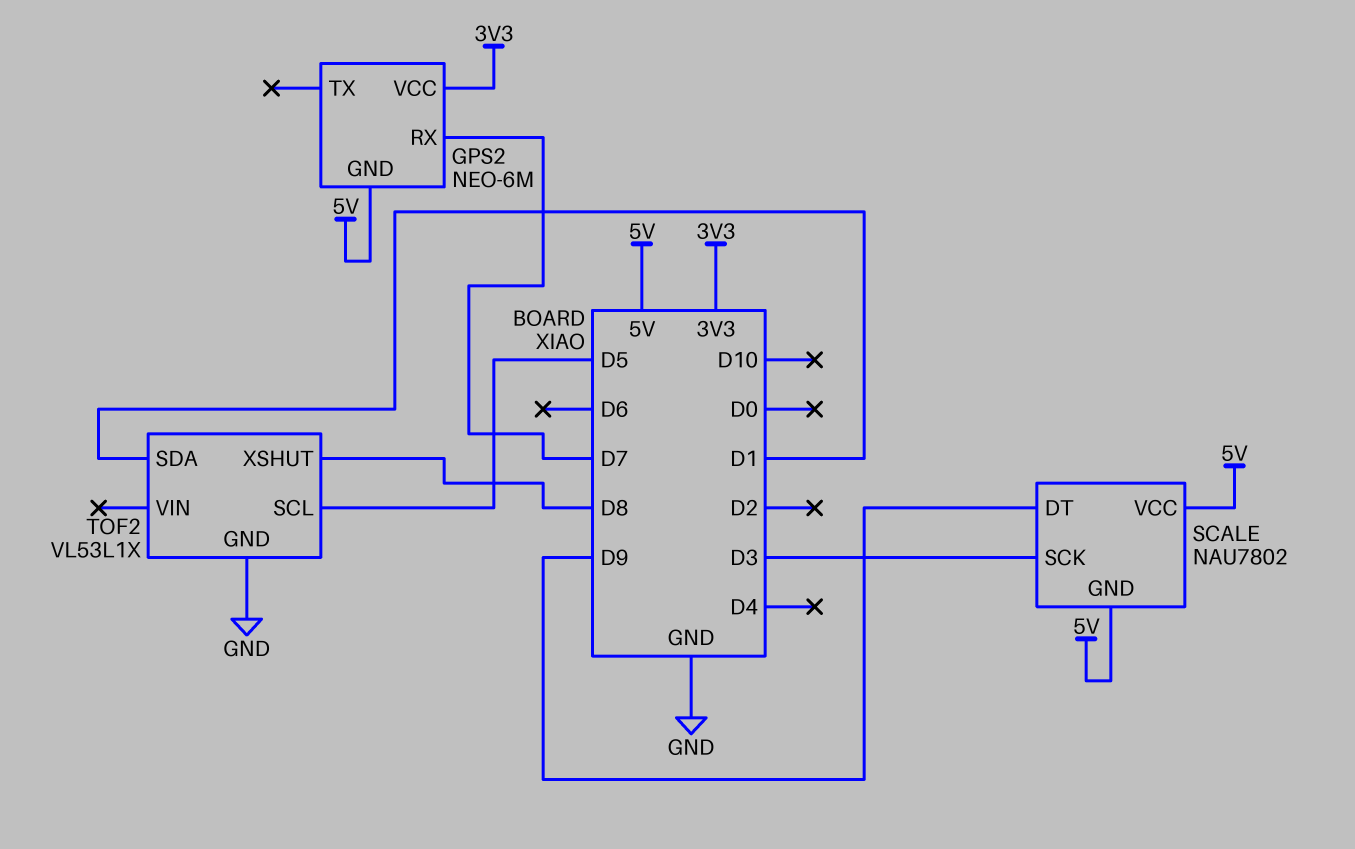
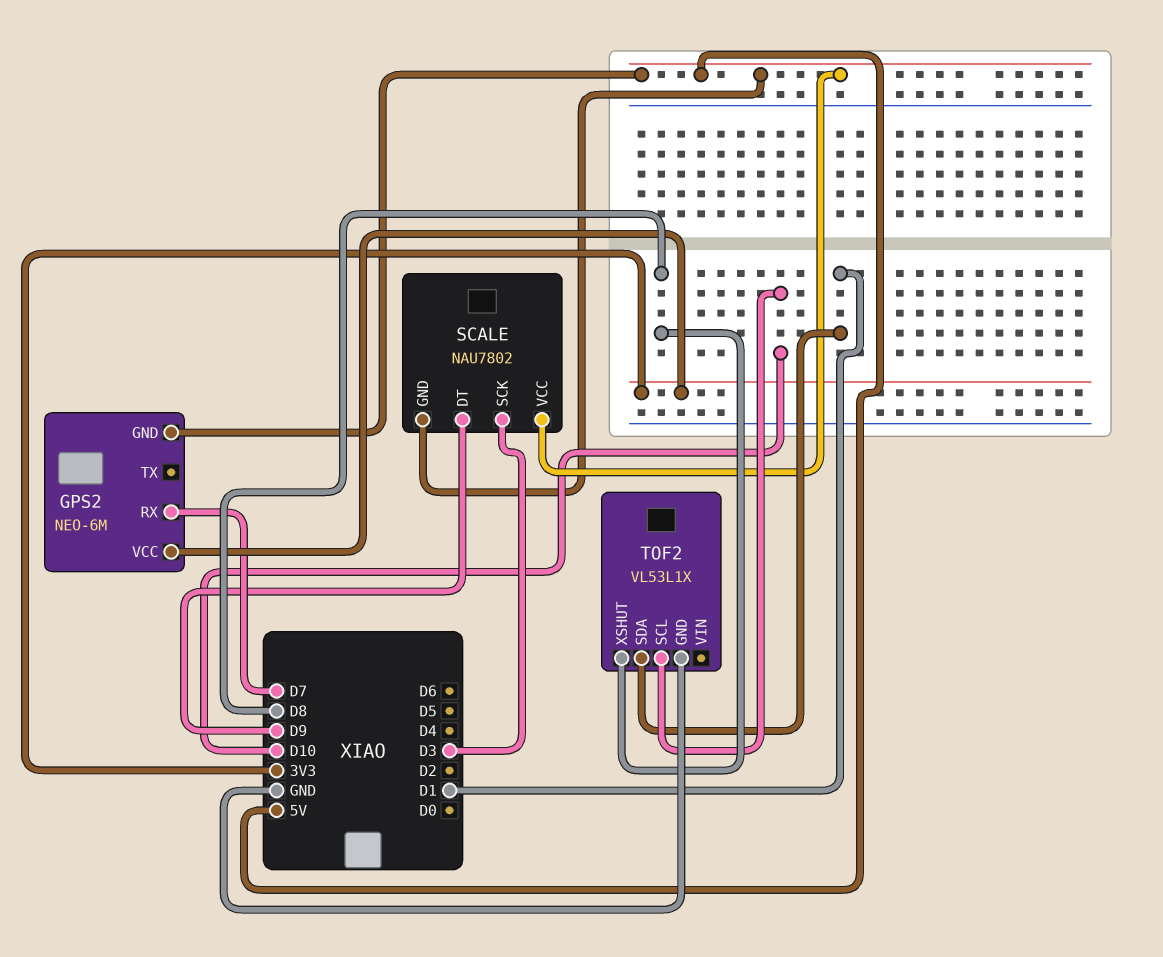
TOF2 pin SCL: D5 -> D10

